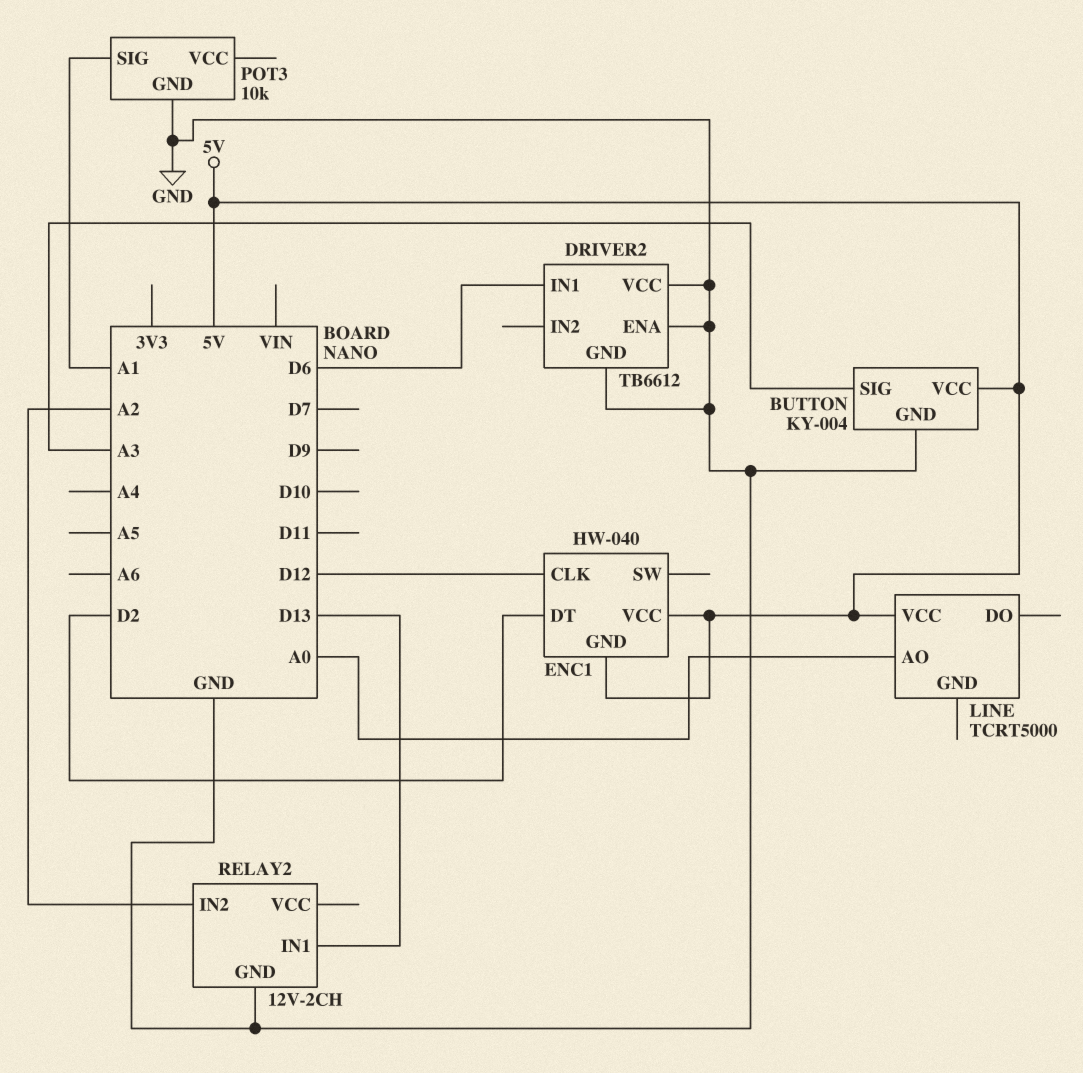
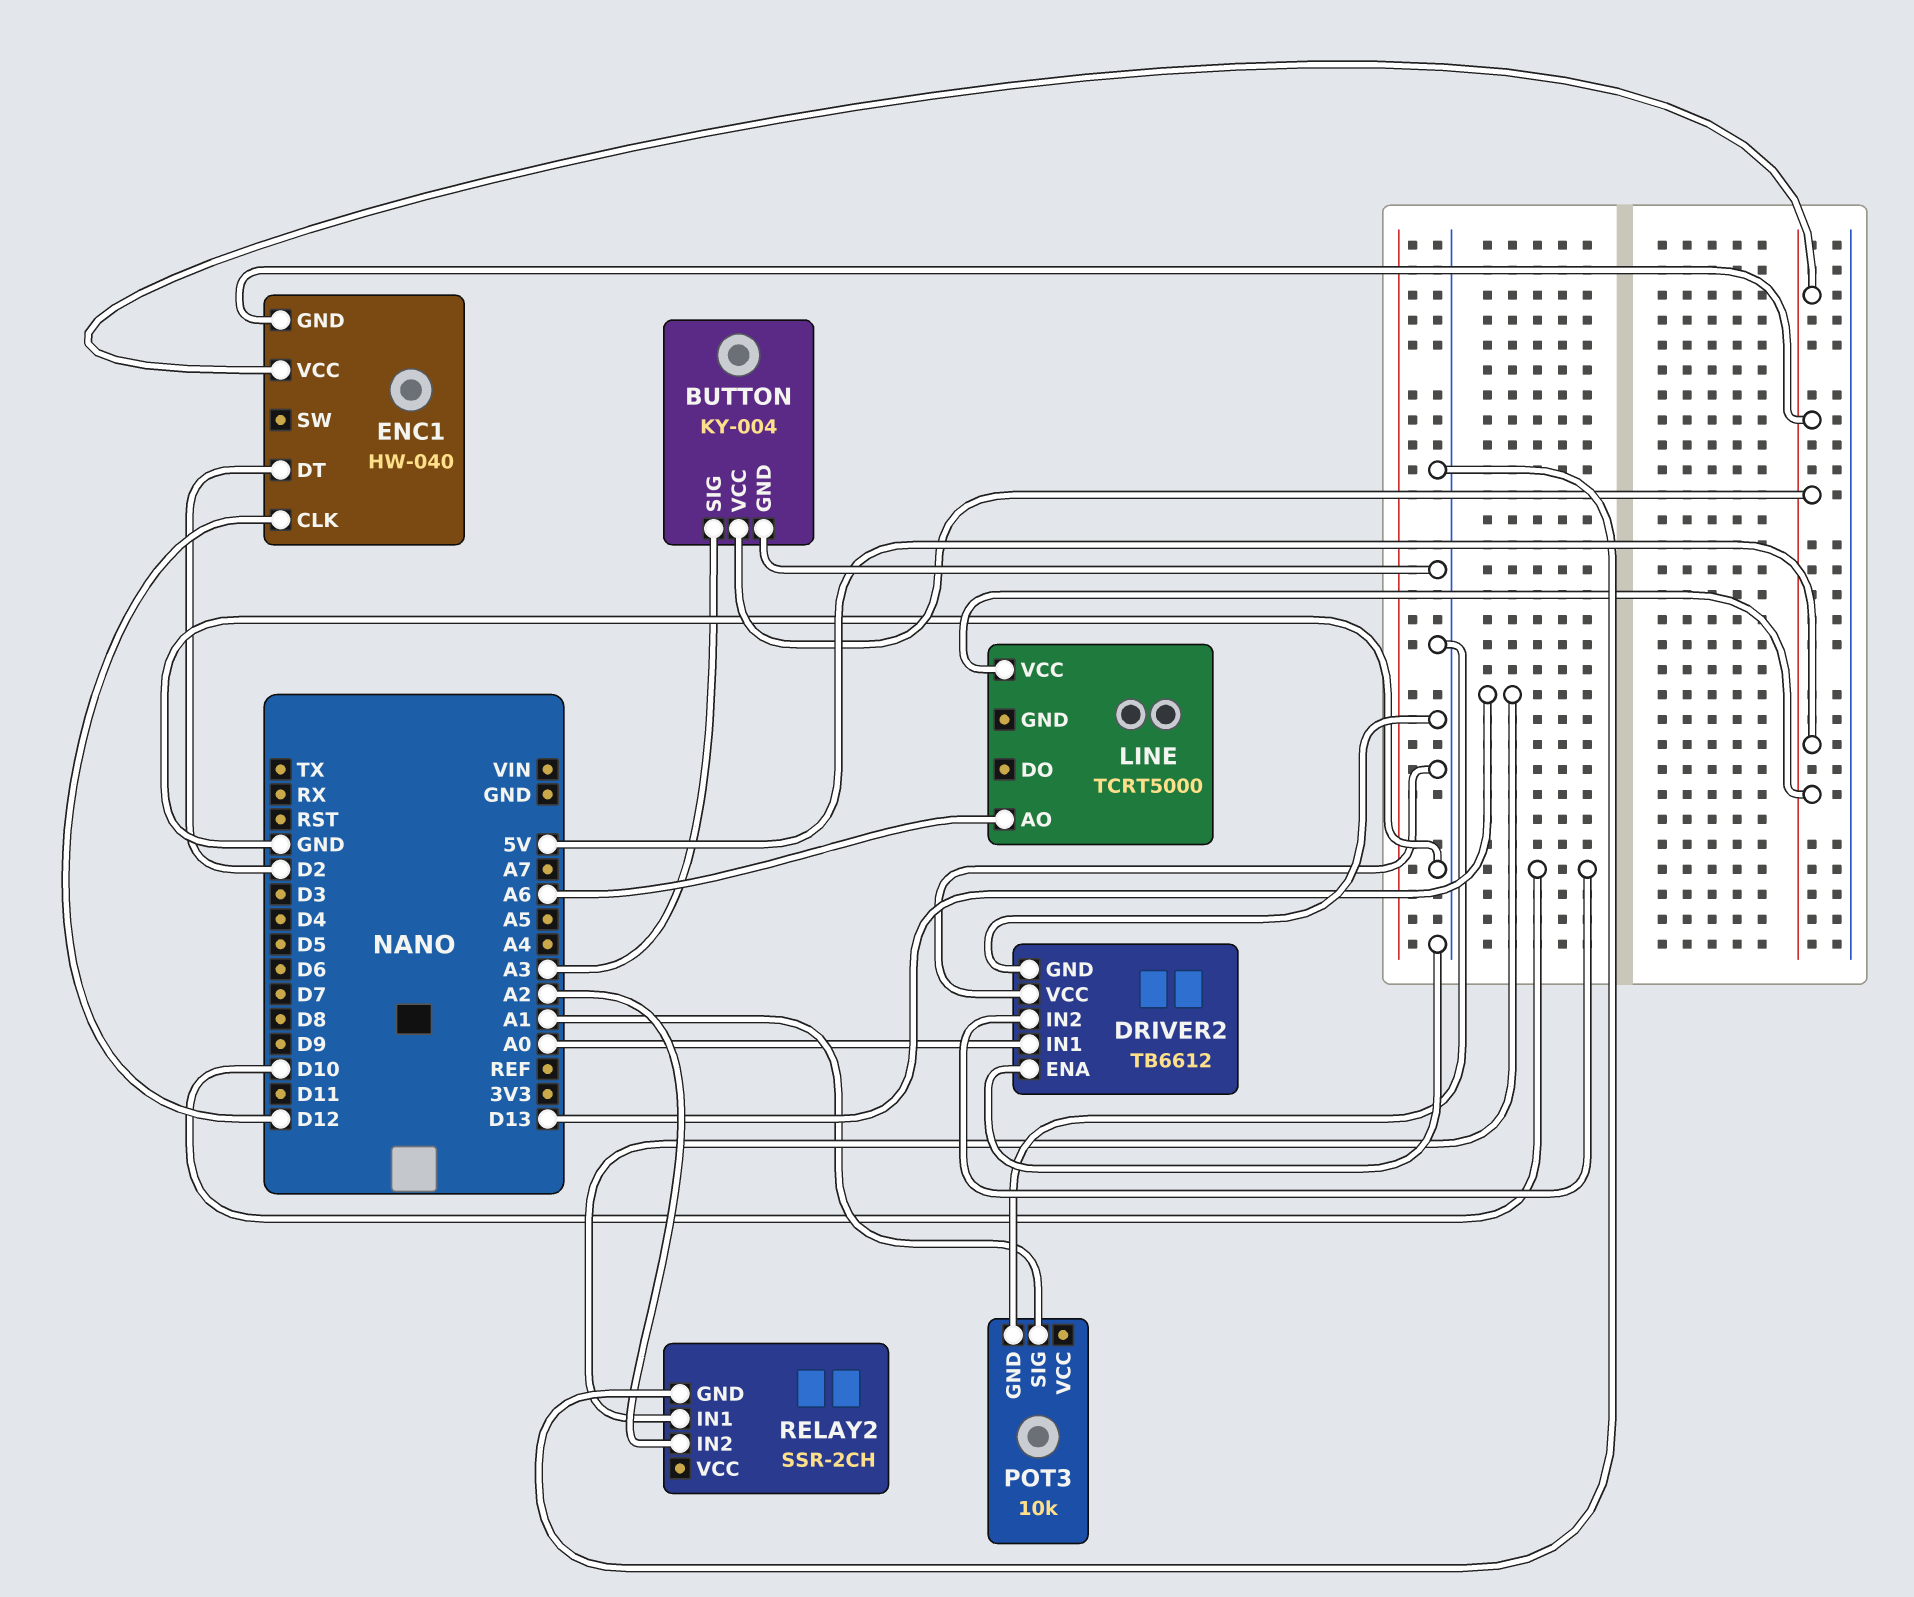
DRIVER2 pin IN1: D6 -> A0
DRIVER2 pin IN2: none -> D10
LINE pin AO: A0 -> A6
RELAY2: 12V-2CH -> SSR-2CH

